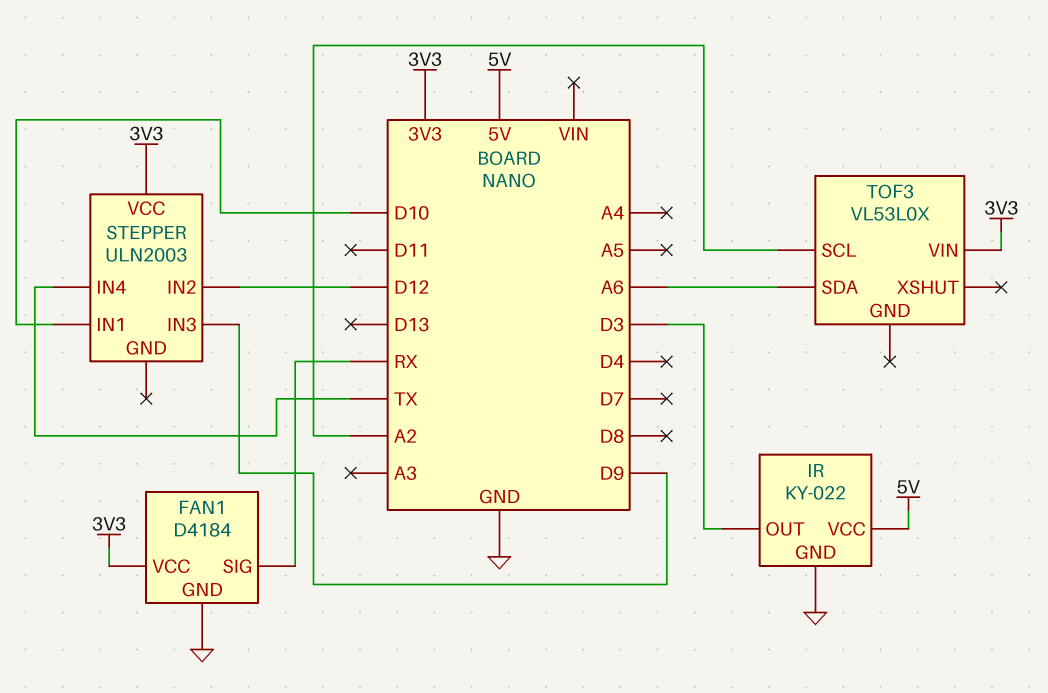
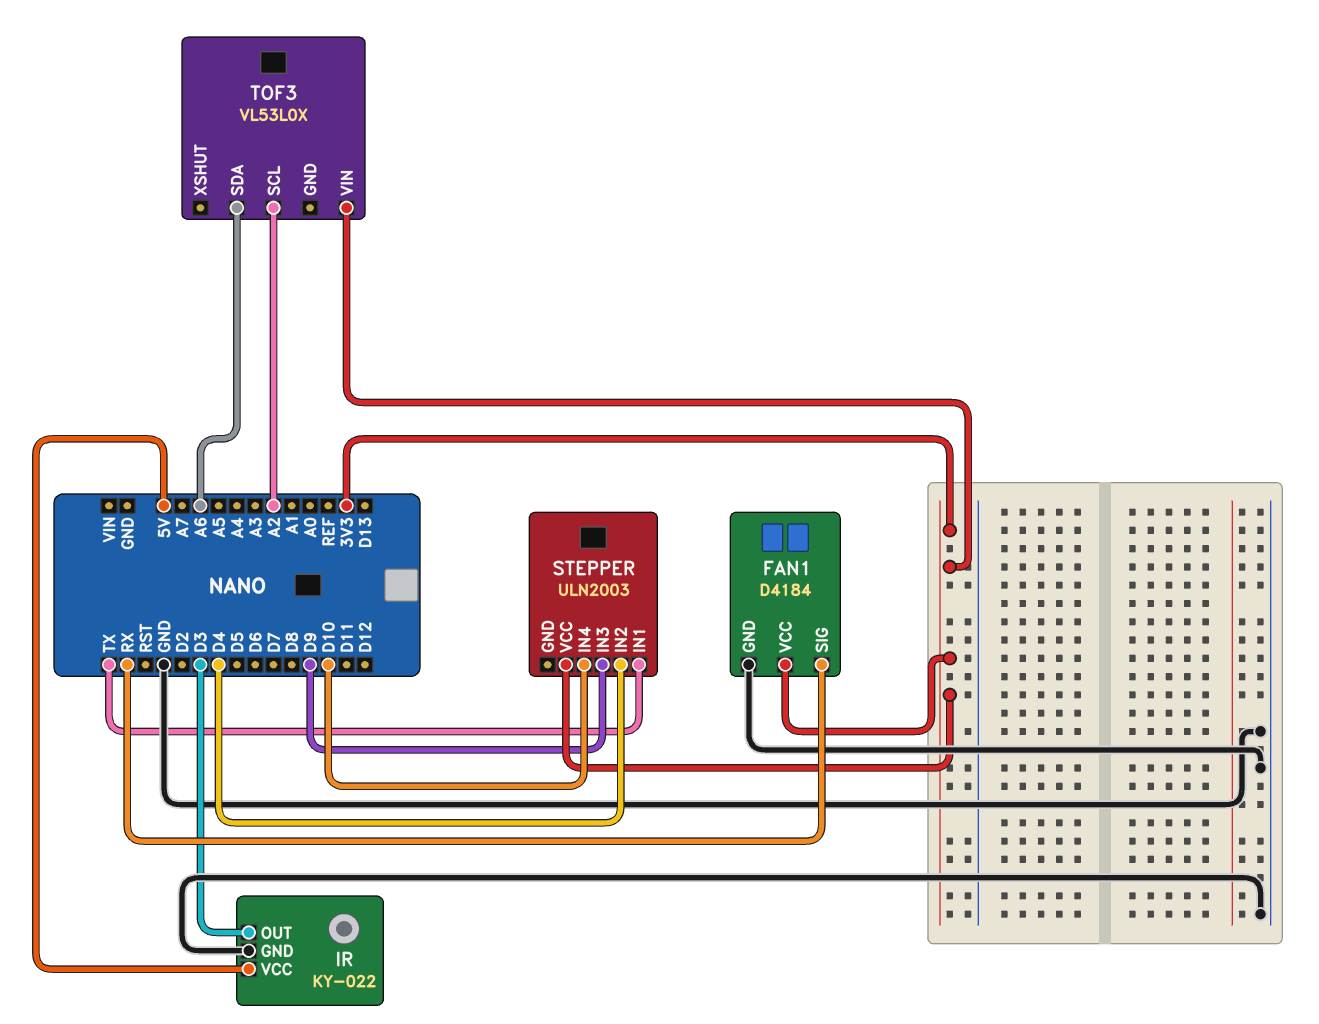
STEPPER pin IN1: D10 -> TX
STEPPER pin IN2: D12 -> D4
STEPPER pin IN4: TX -> D10

